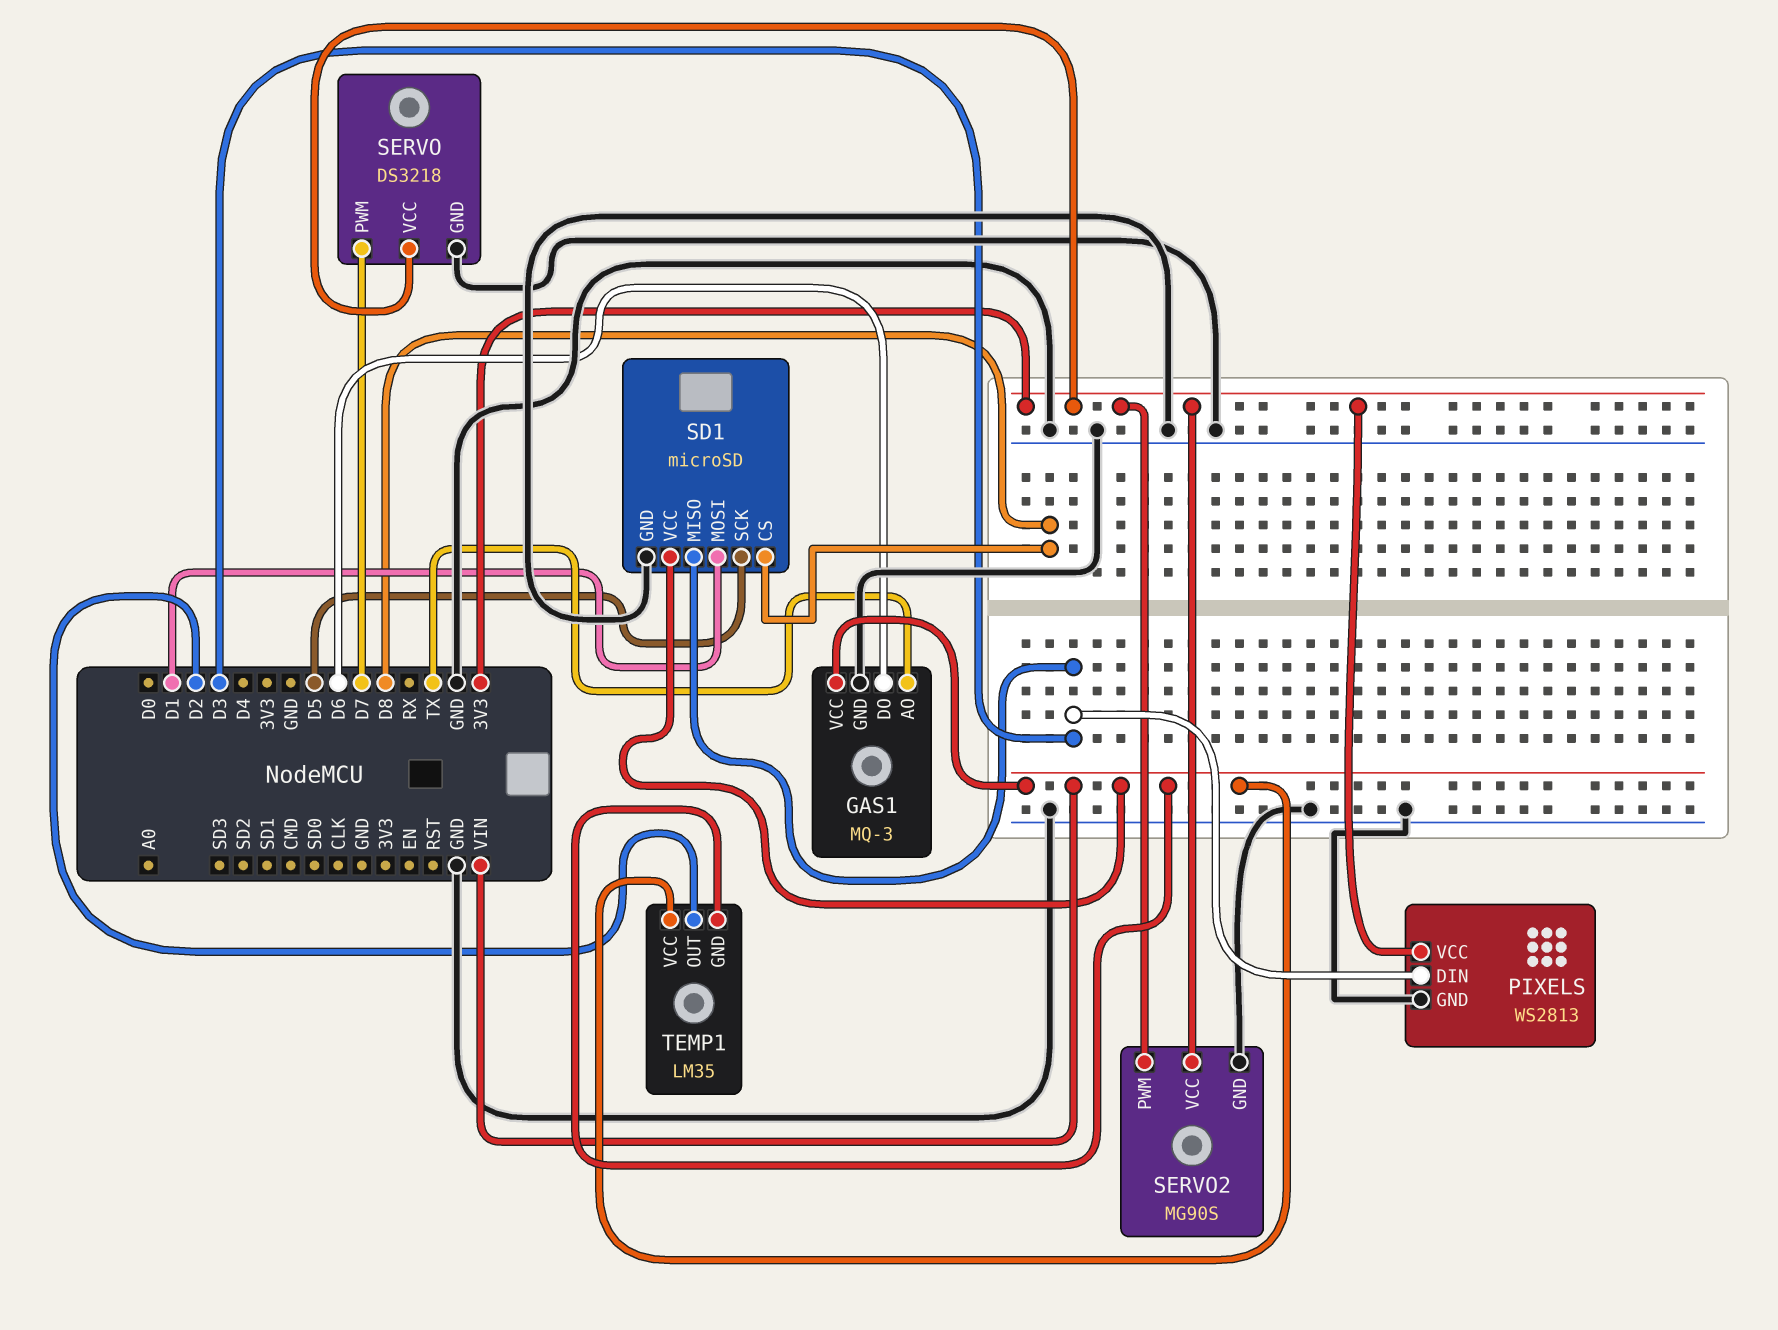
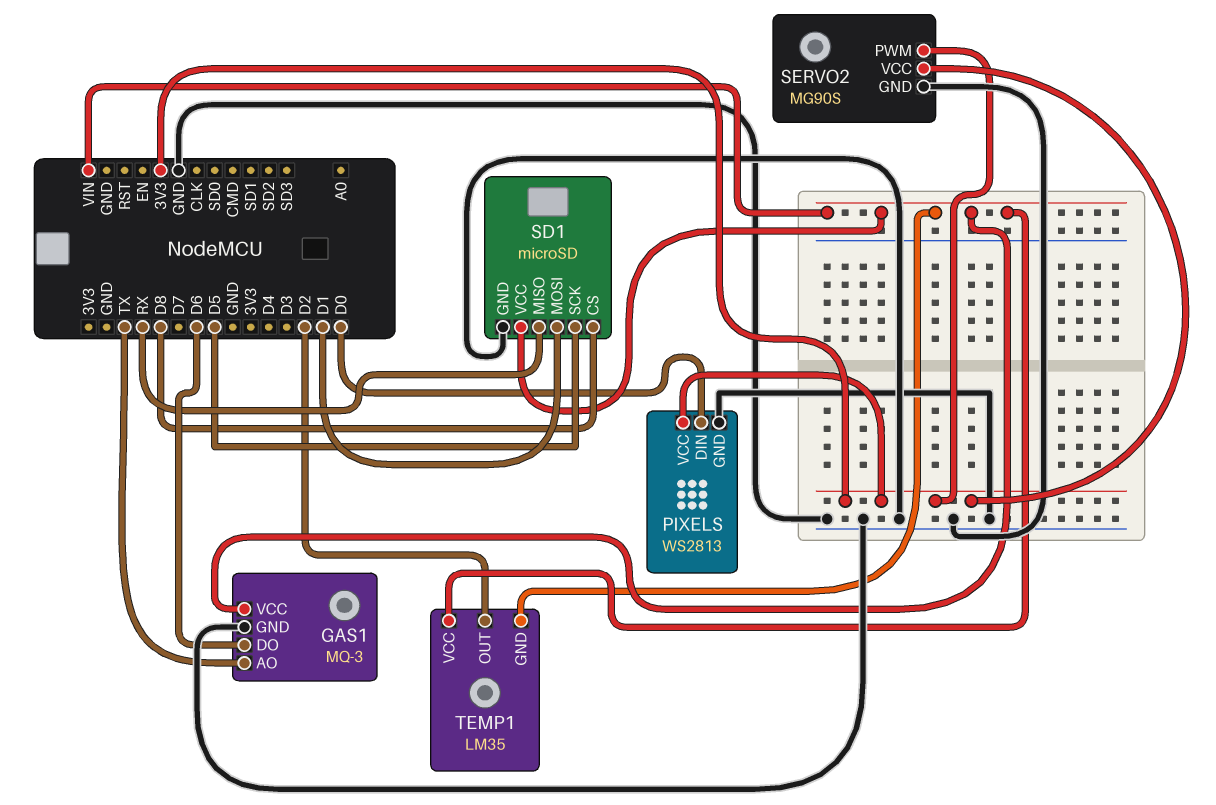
PIXELS pin DIN: D3 -> D0
SD1 pin MISO: D3 -> RX
SERVO: DS3218 -> none
SERVO pin GND: GND -> none
SERVO pin PWM: D7 -> none
SERVO pin VCC: 3V3 -> none

